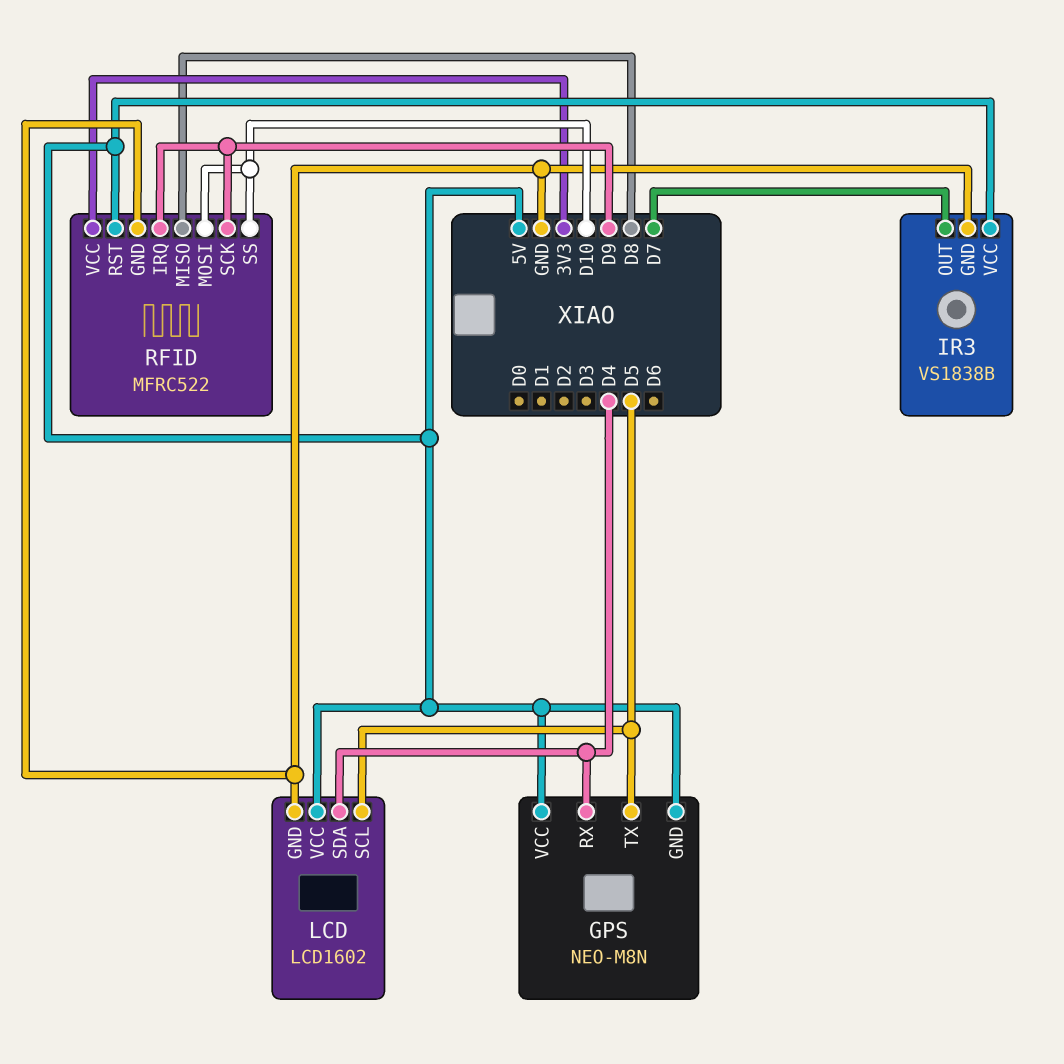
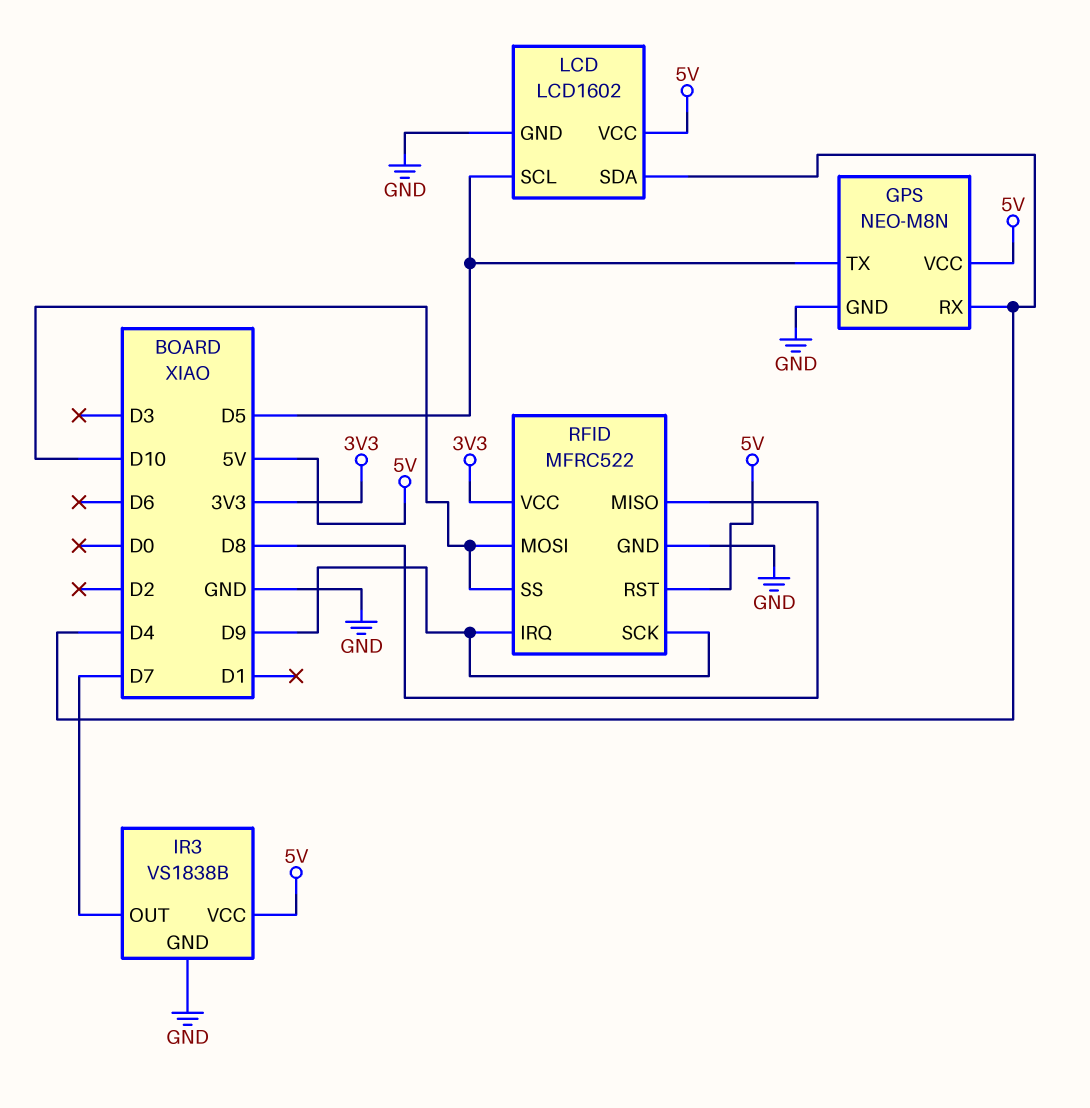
GPS pin GND: 5V -> GND

